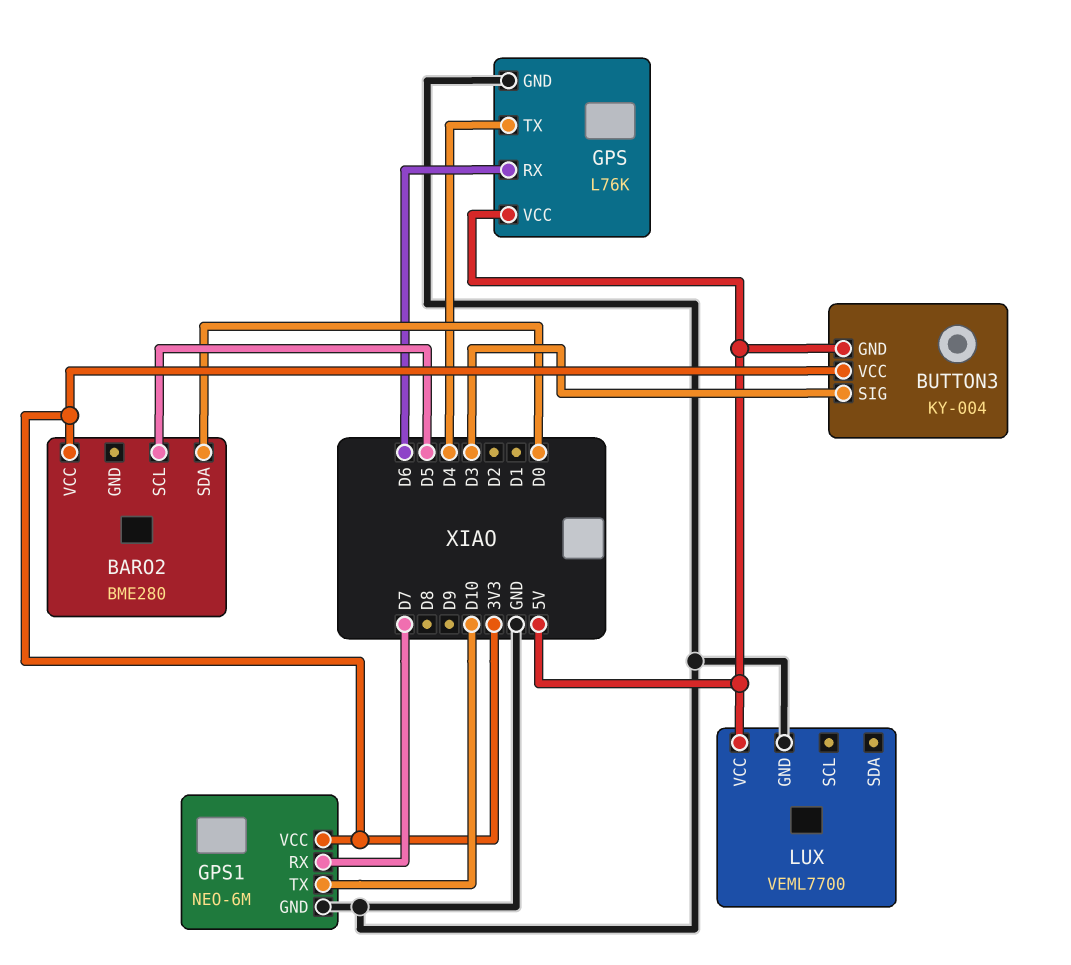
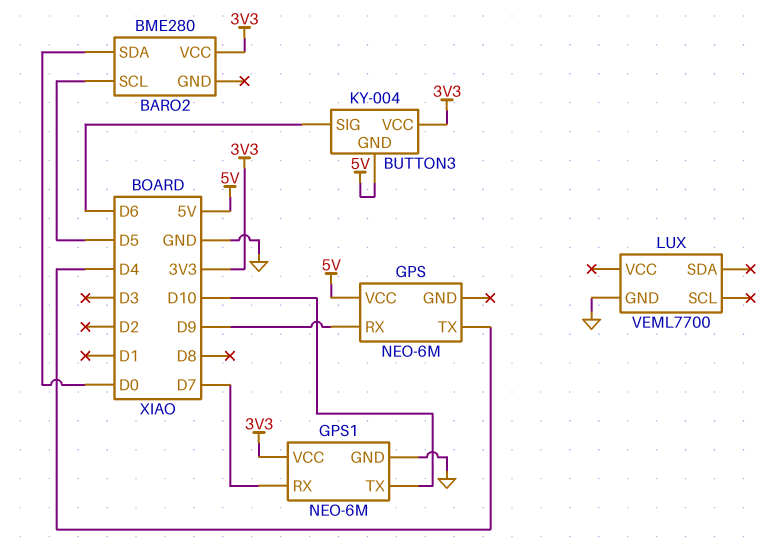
BUTTON3 pin SIG: D3 -> D6
GPS: L76K -> NEO-6M
GPS pin GND: GND -> none
GPS pin RX: D6 -> D9
LUX pin VCC: 5V -> none

